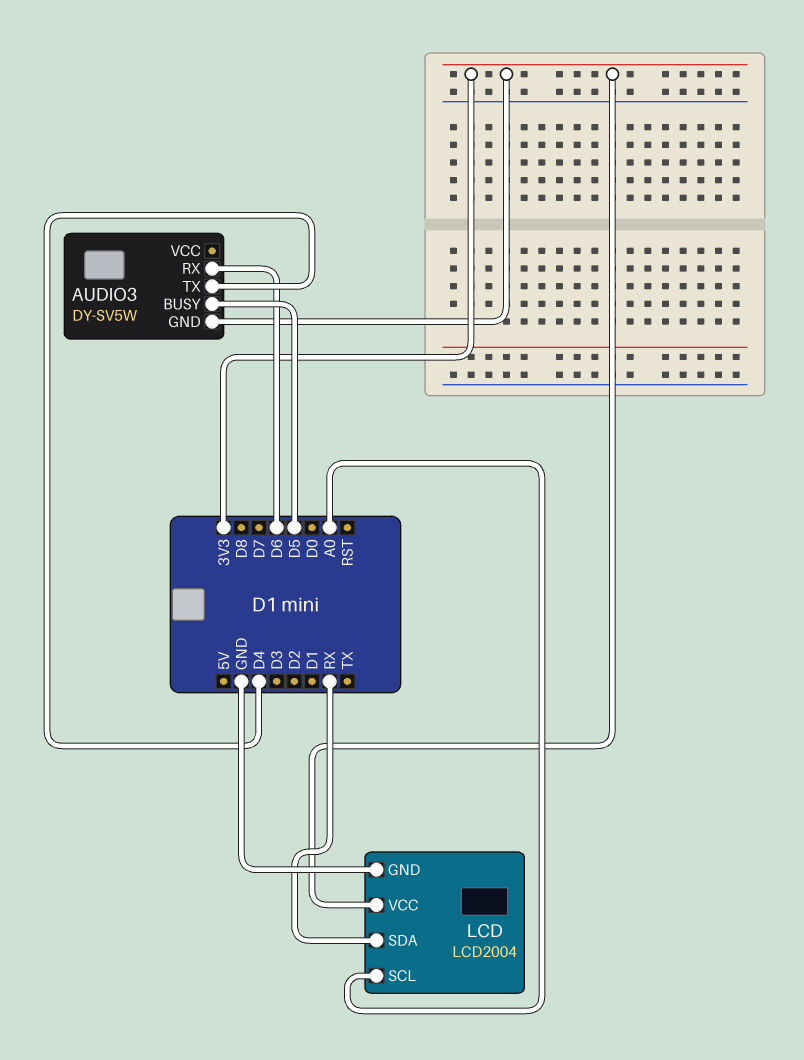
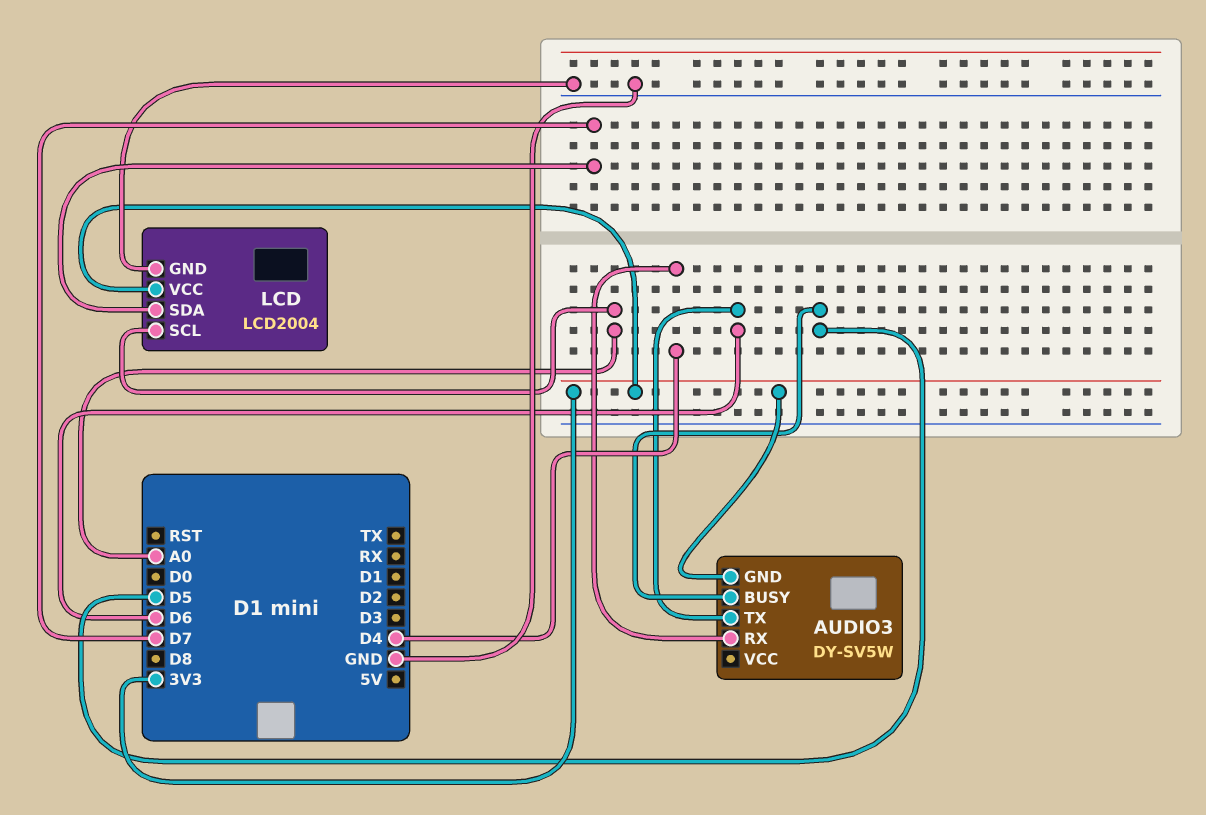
AUDIO3 pin RX: D6 -> D4
AUDIO3 pin TX: D4 -> D6
LCD pin SDA: RX -> D7

